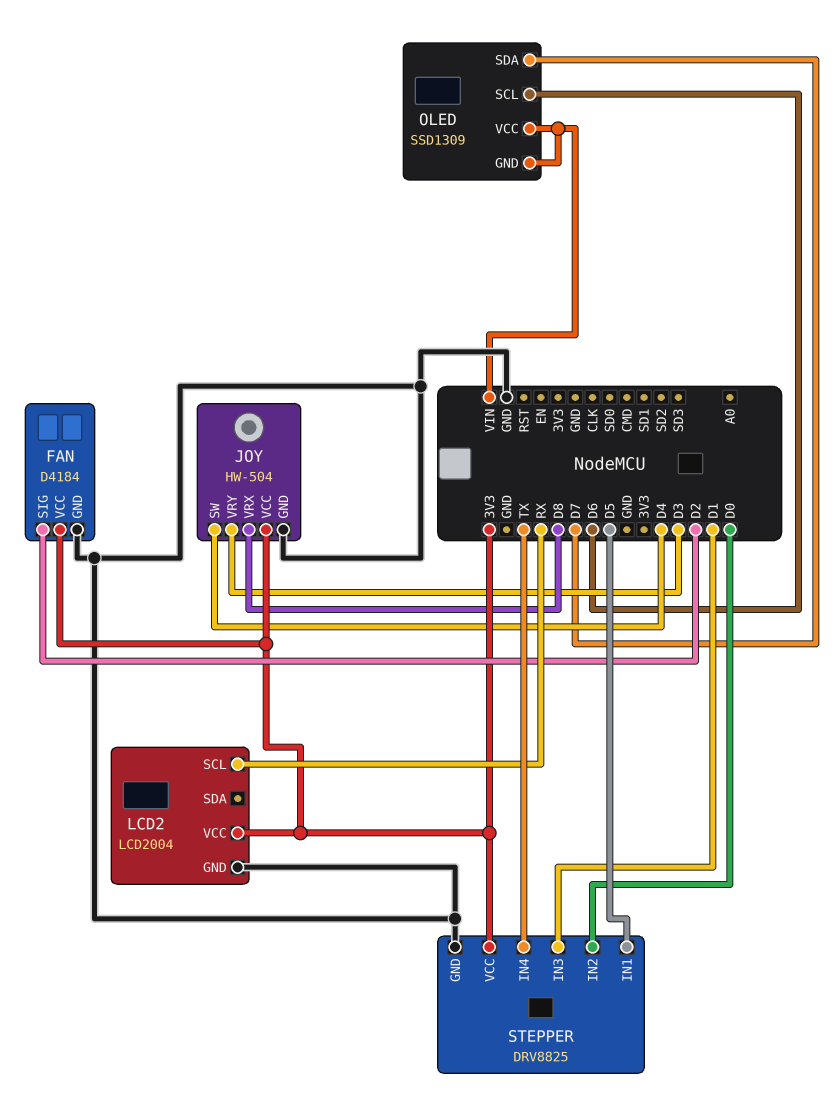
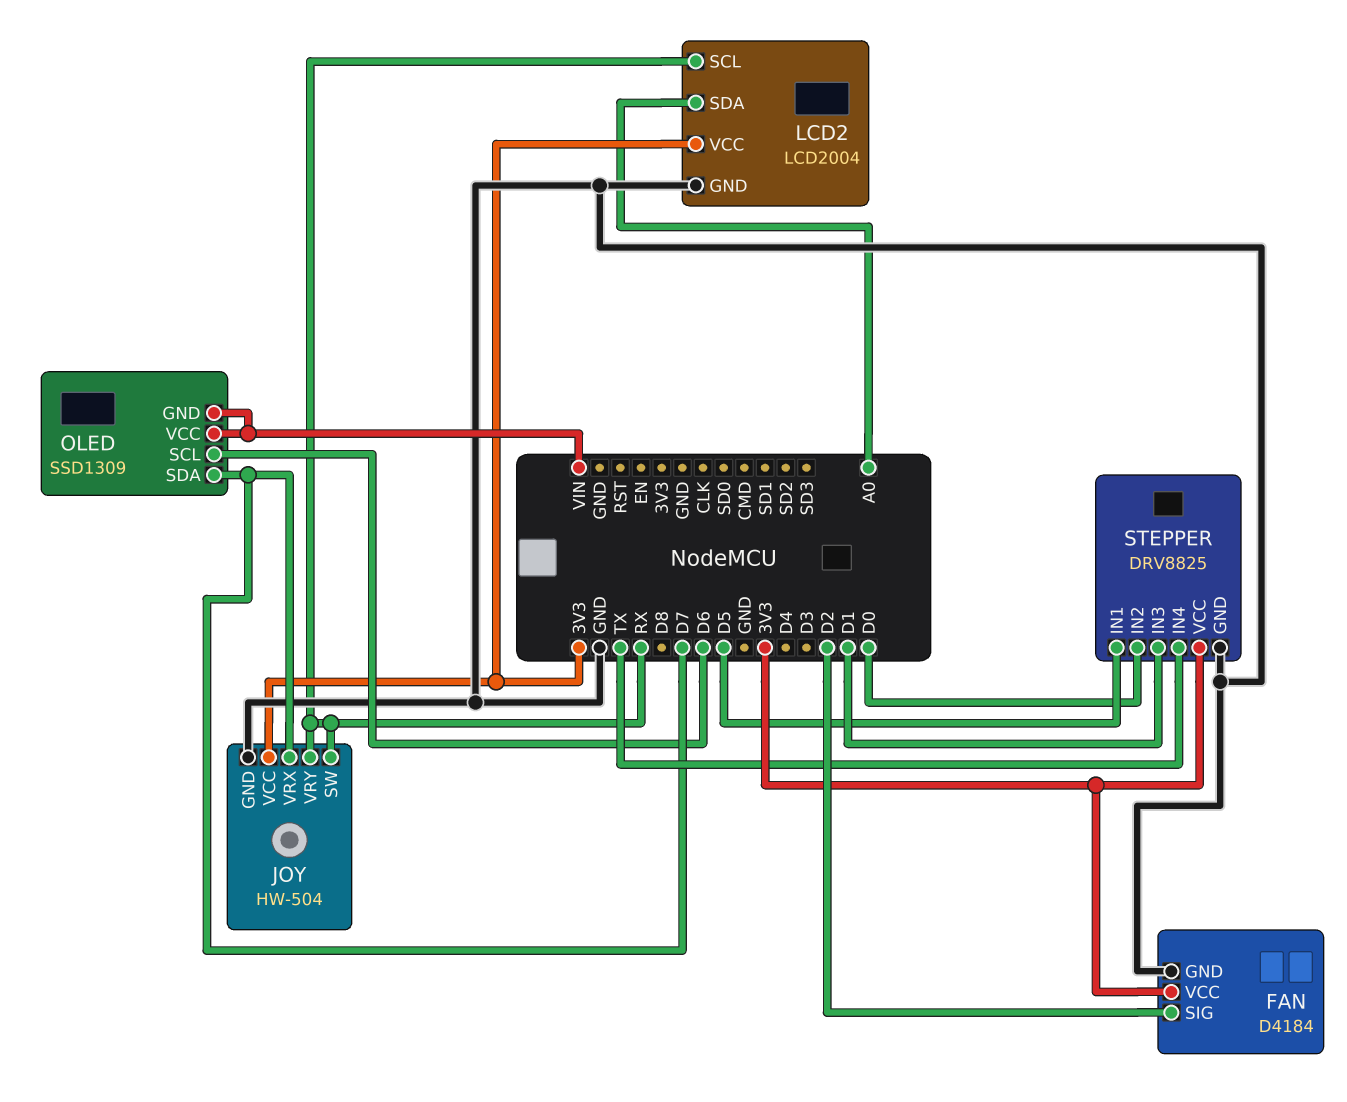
JOY pin SW: D4 -> RX
JOY pin VRX: D8 -> D7
JOY pin VRY: D3 -> RX
LCD2 pin SDA: none -> A0

